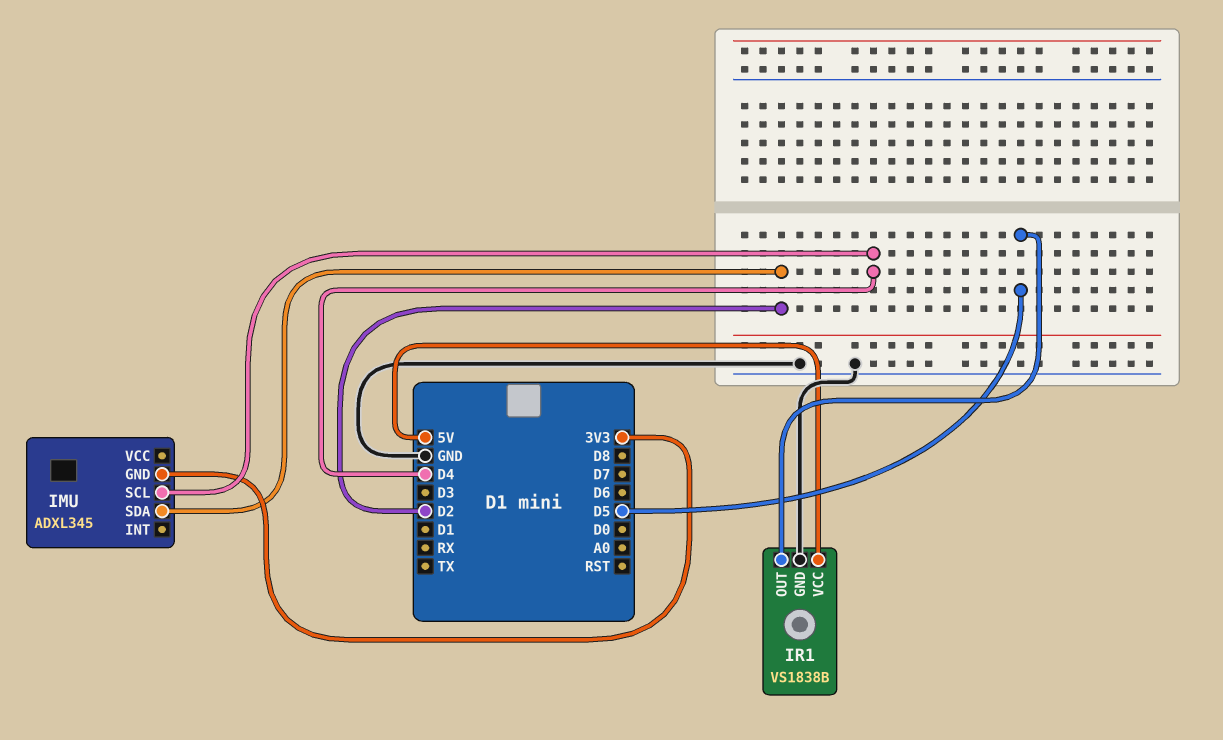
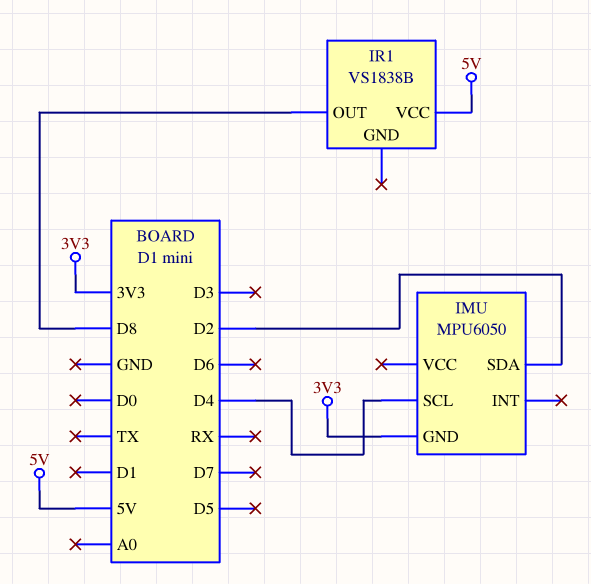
IMU: ADXL345 -> MPU6050
IR1 pin GND: GND -> none
IR1 pin OUT: D5 -> D8

